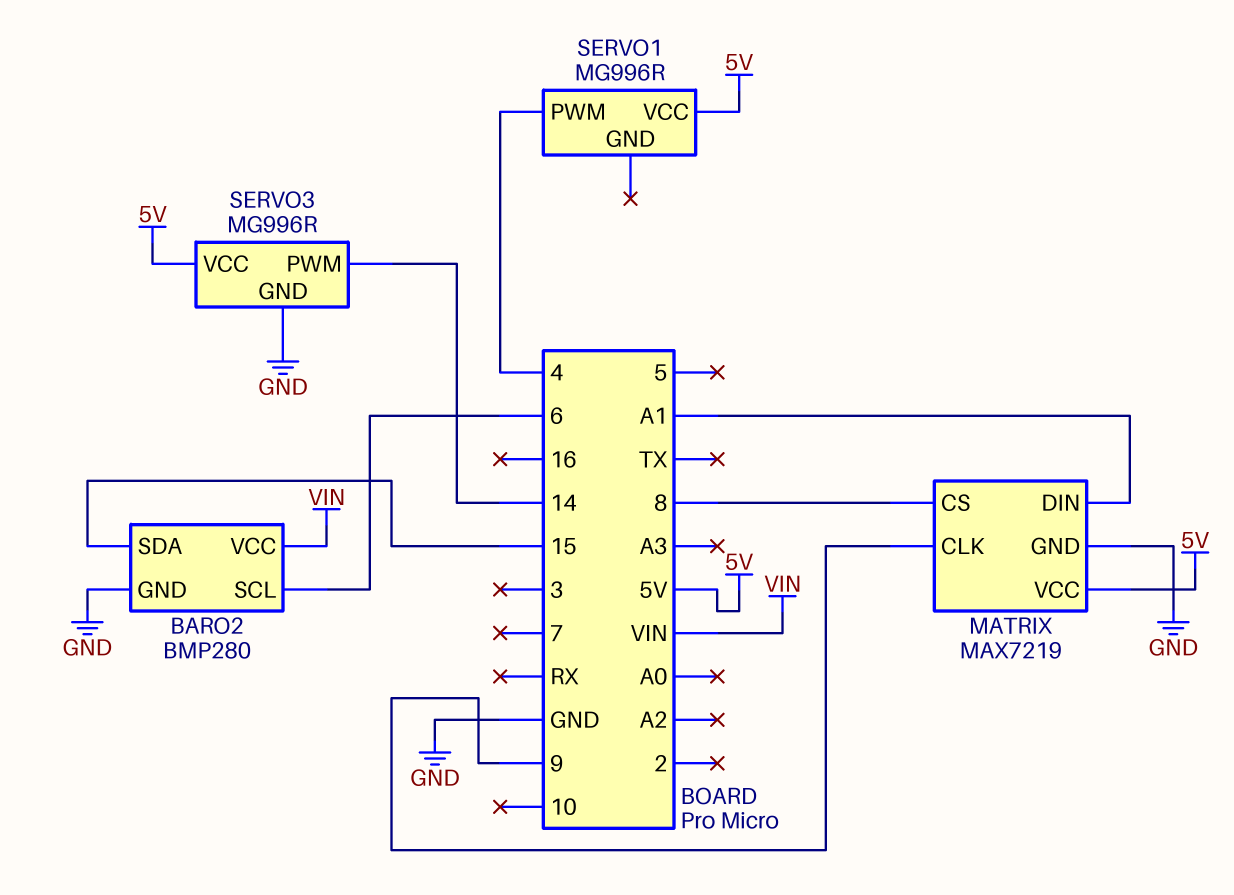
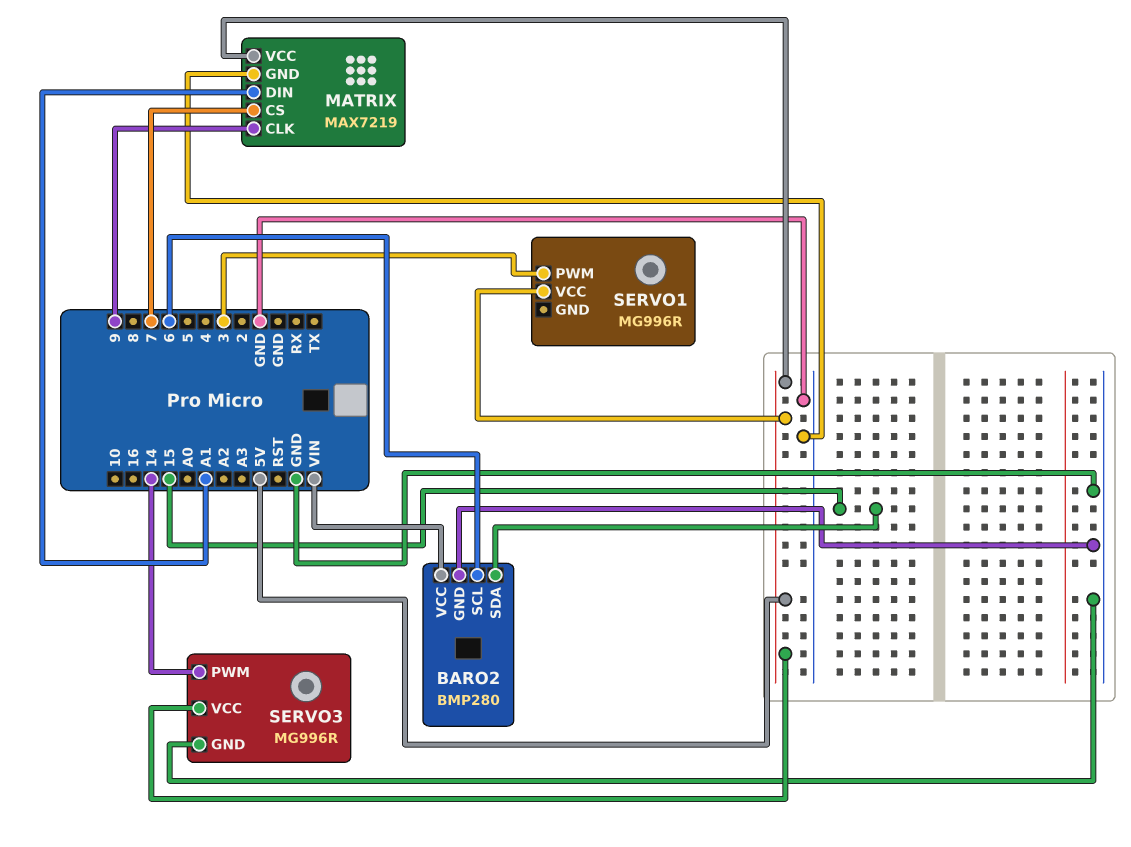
MATRIX pin CS: 8 -> 7
SERVO1 pin PWM: 4 -> 3

